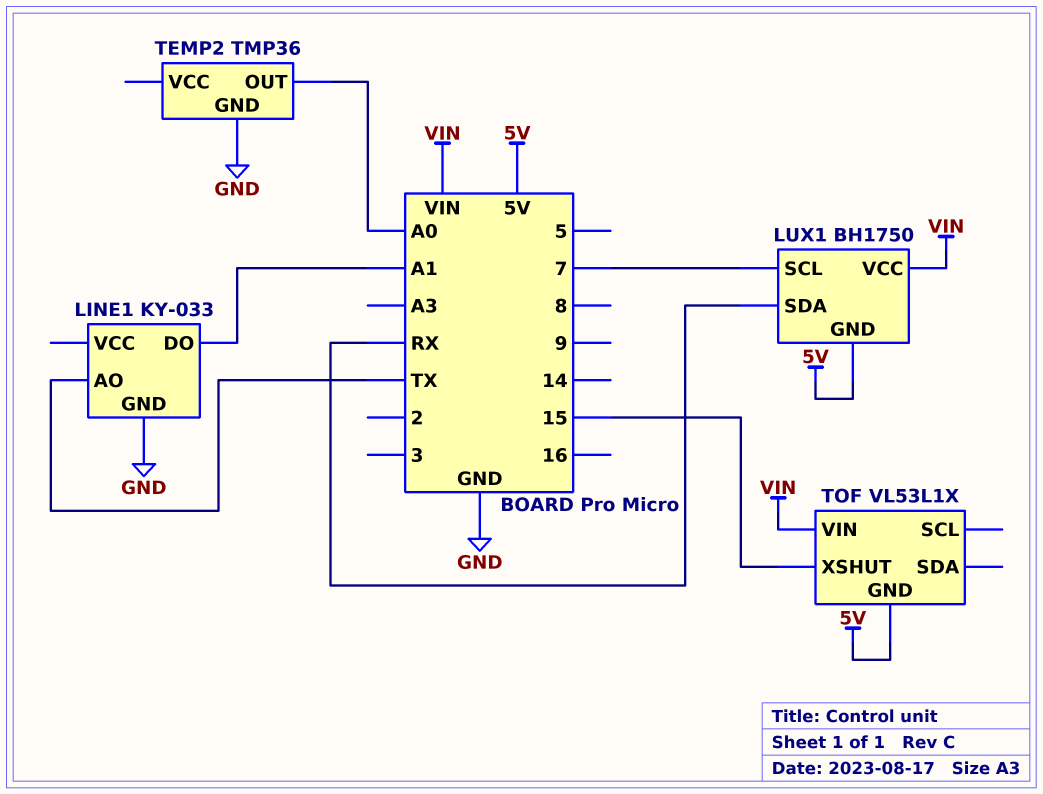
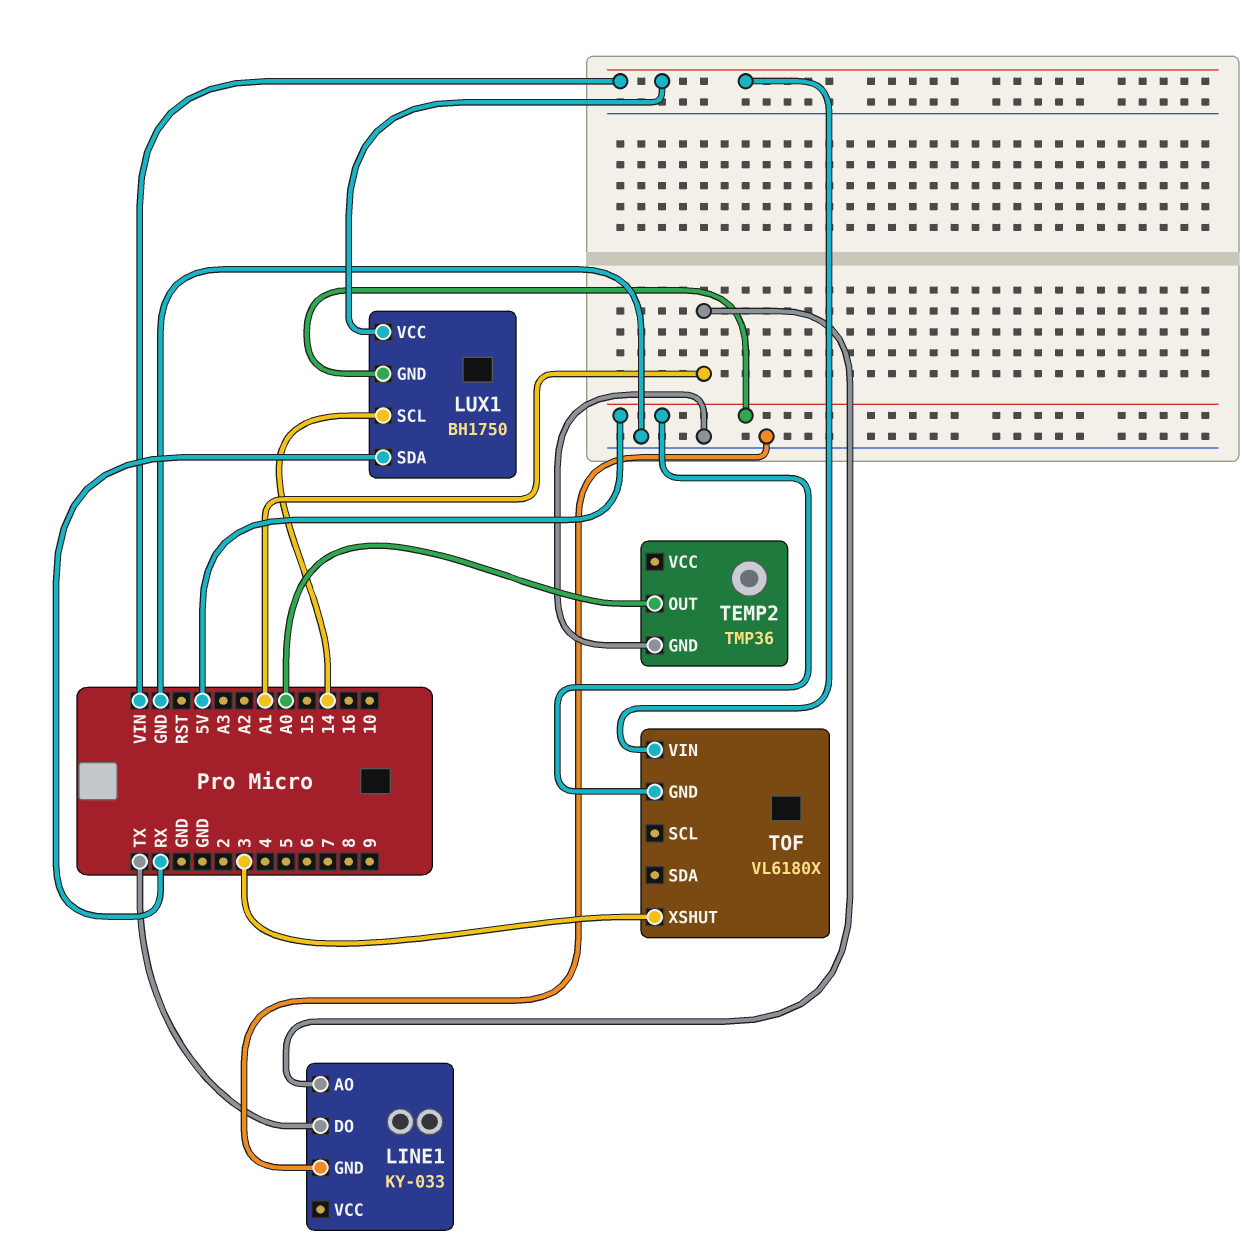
LINE1 pin AO: TX -> A1
LINE1 pin DO: A1 -> TX
LUX1 pin SCL: 7 -> 14
TOF: VL53L1X -> VL6180X
TOF pin XSHUT: 15 -> 3

